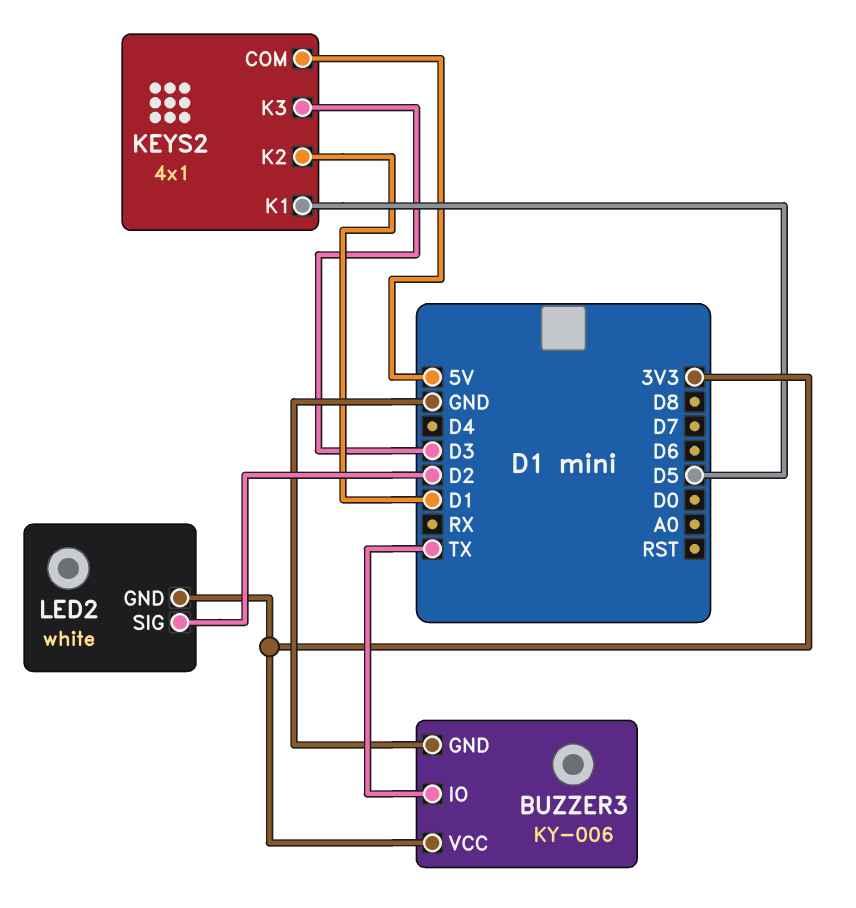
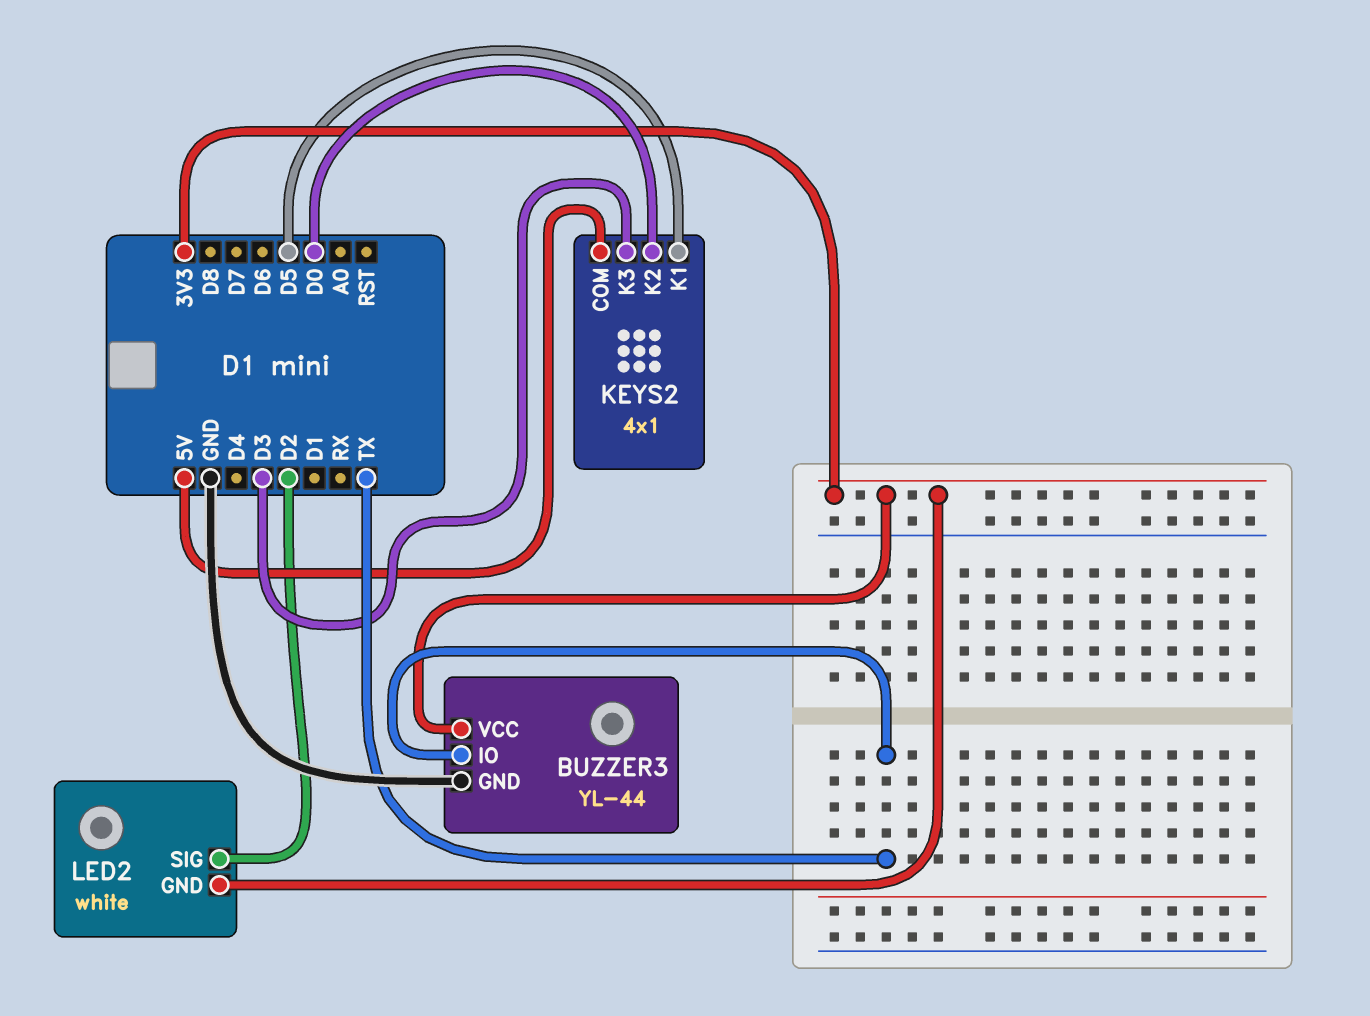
BUZZER3: KY-006 -> YL-44
KEYS2 pin K2: D1 -> D0

